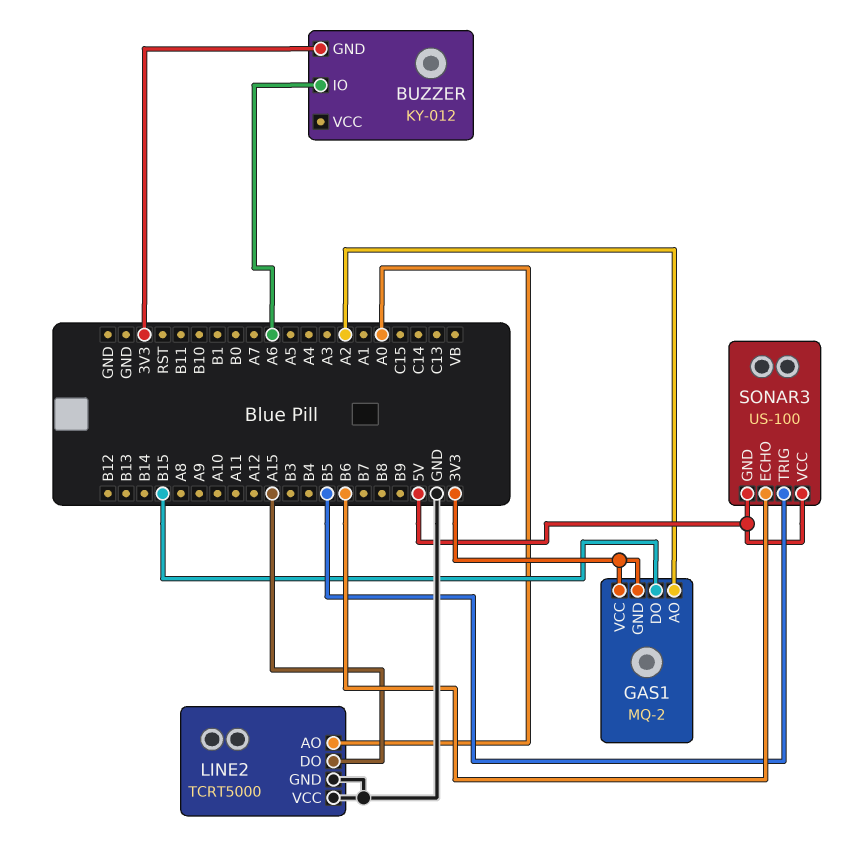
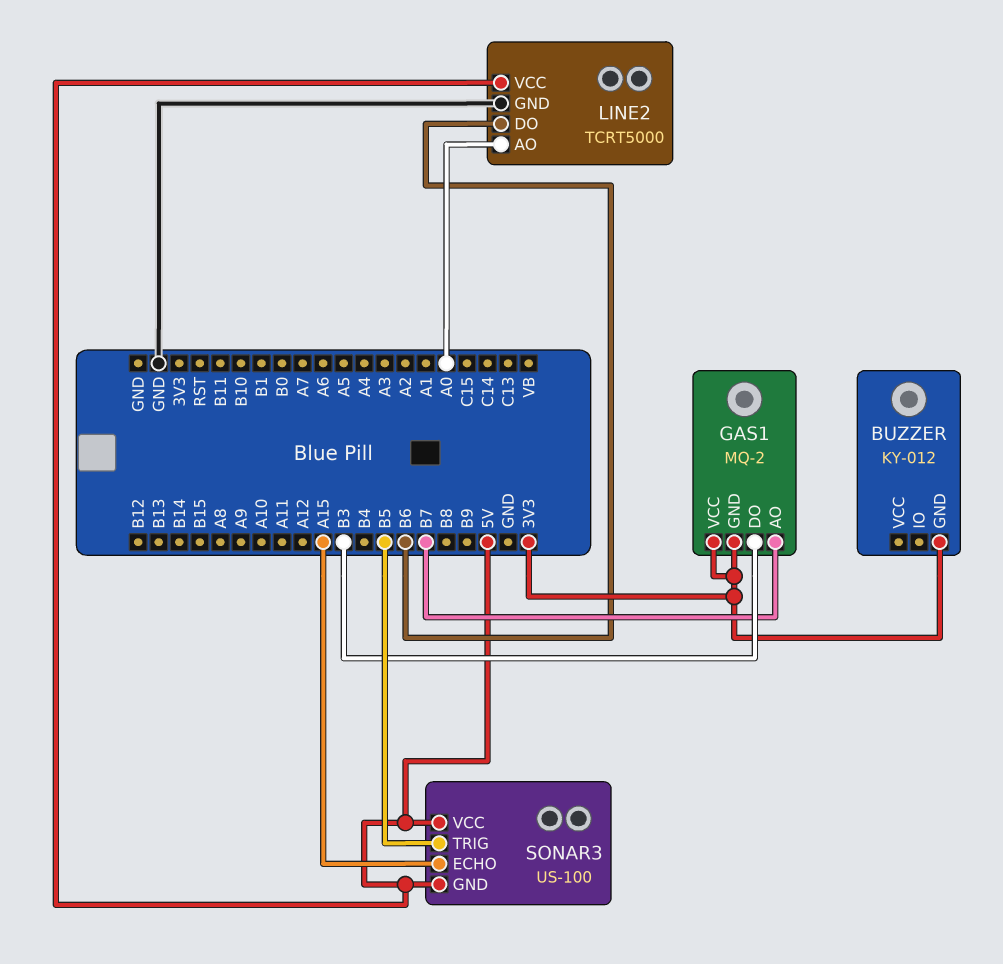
BUZZER pin IO: A6 -> none
GAS1 pin AO: A2 -> B7
GAS1 pin DO: B15 -> B3
LINE2 pin DO: A15 -> B6
LINE2 pin VCC: GND -> 5V
SONAR3 pin ECHO: B6 -> A15

